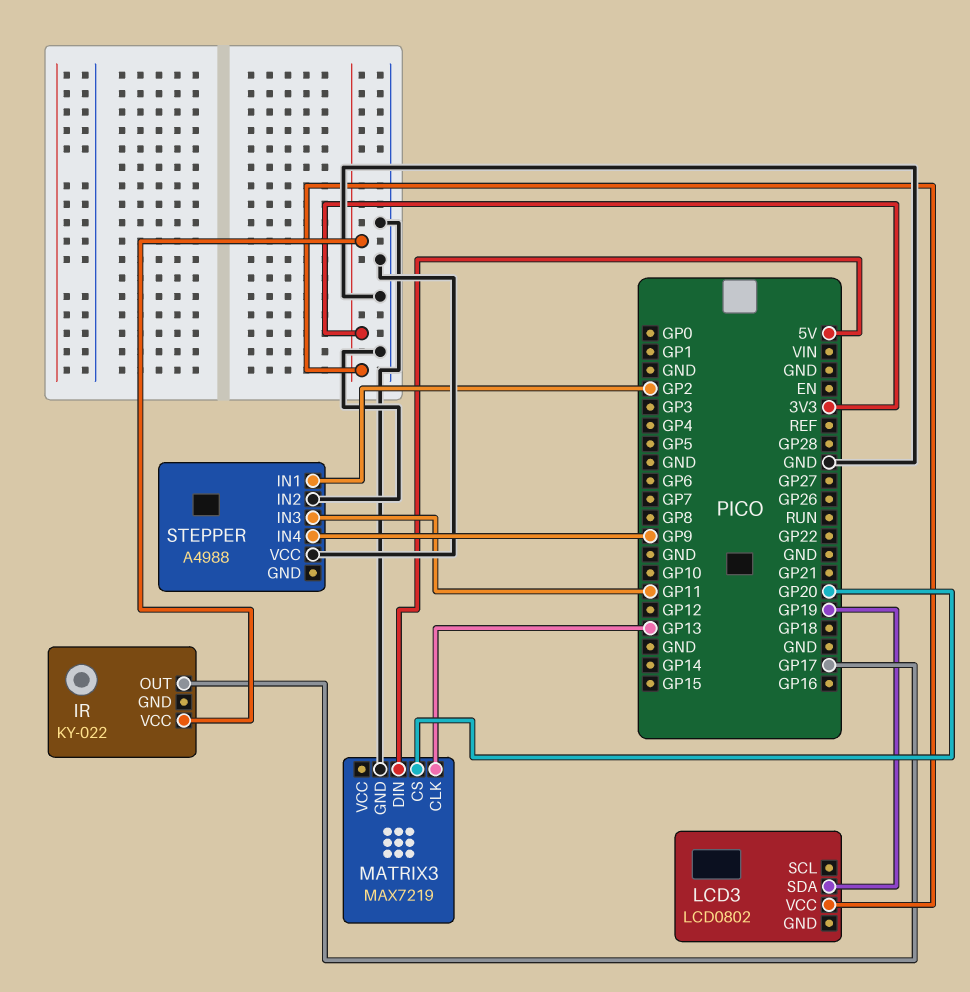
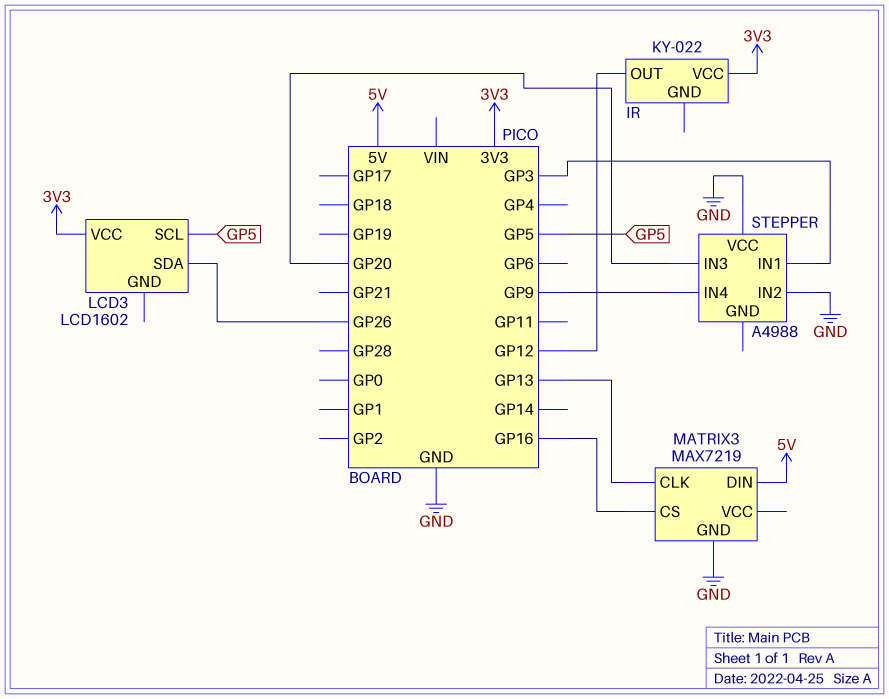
IR pin OUT: GP17 -> GP12
LCD3: LCD0802 -> LCD1602
LCD3 pin SCL: none -> GP5
LCD3 pin SDA: GP19 -> GP26
MATRIX3 pin CS: GP20 -> GP16
STEPPER pin IN1: GP2 -> GP3
STEPPER pin IN3: GP11 -> GP20

